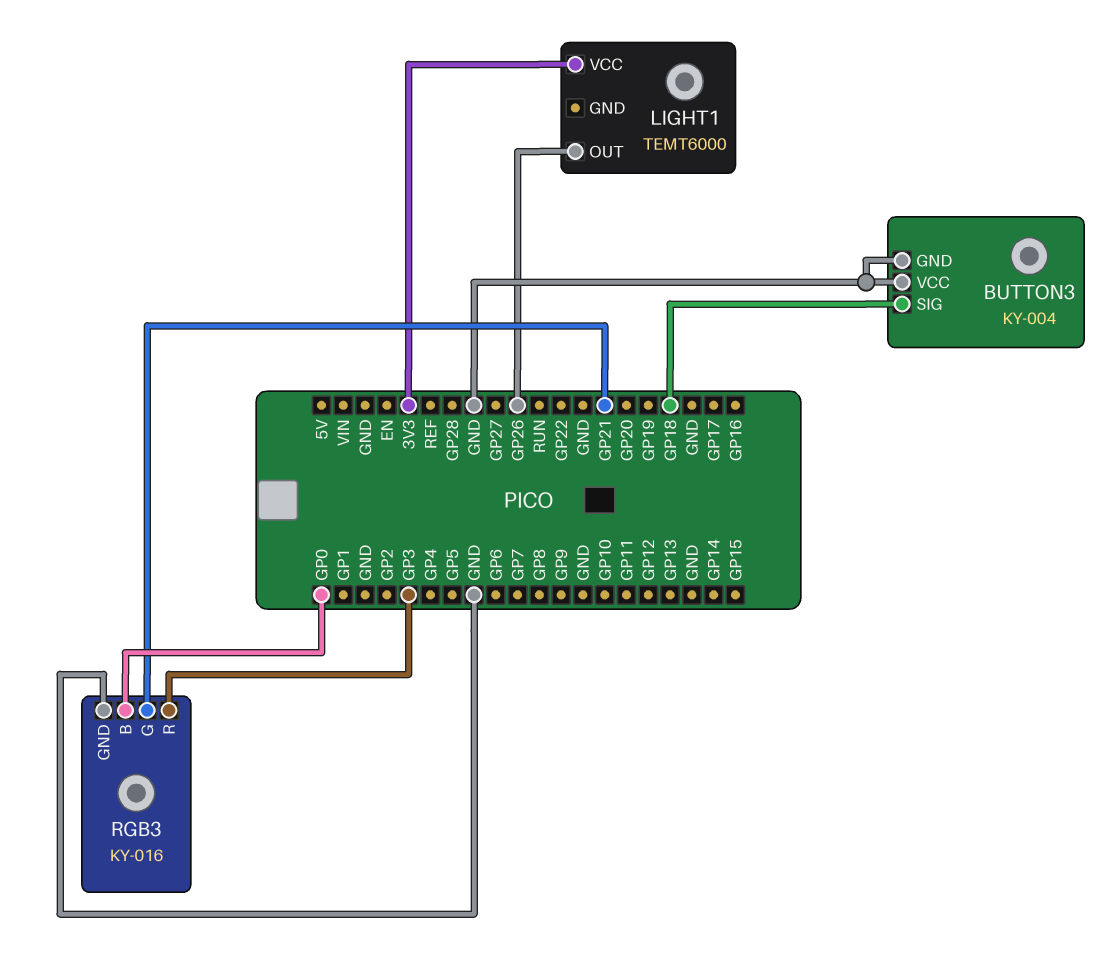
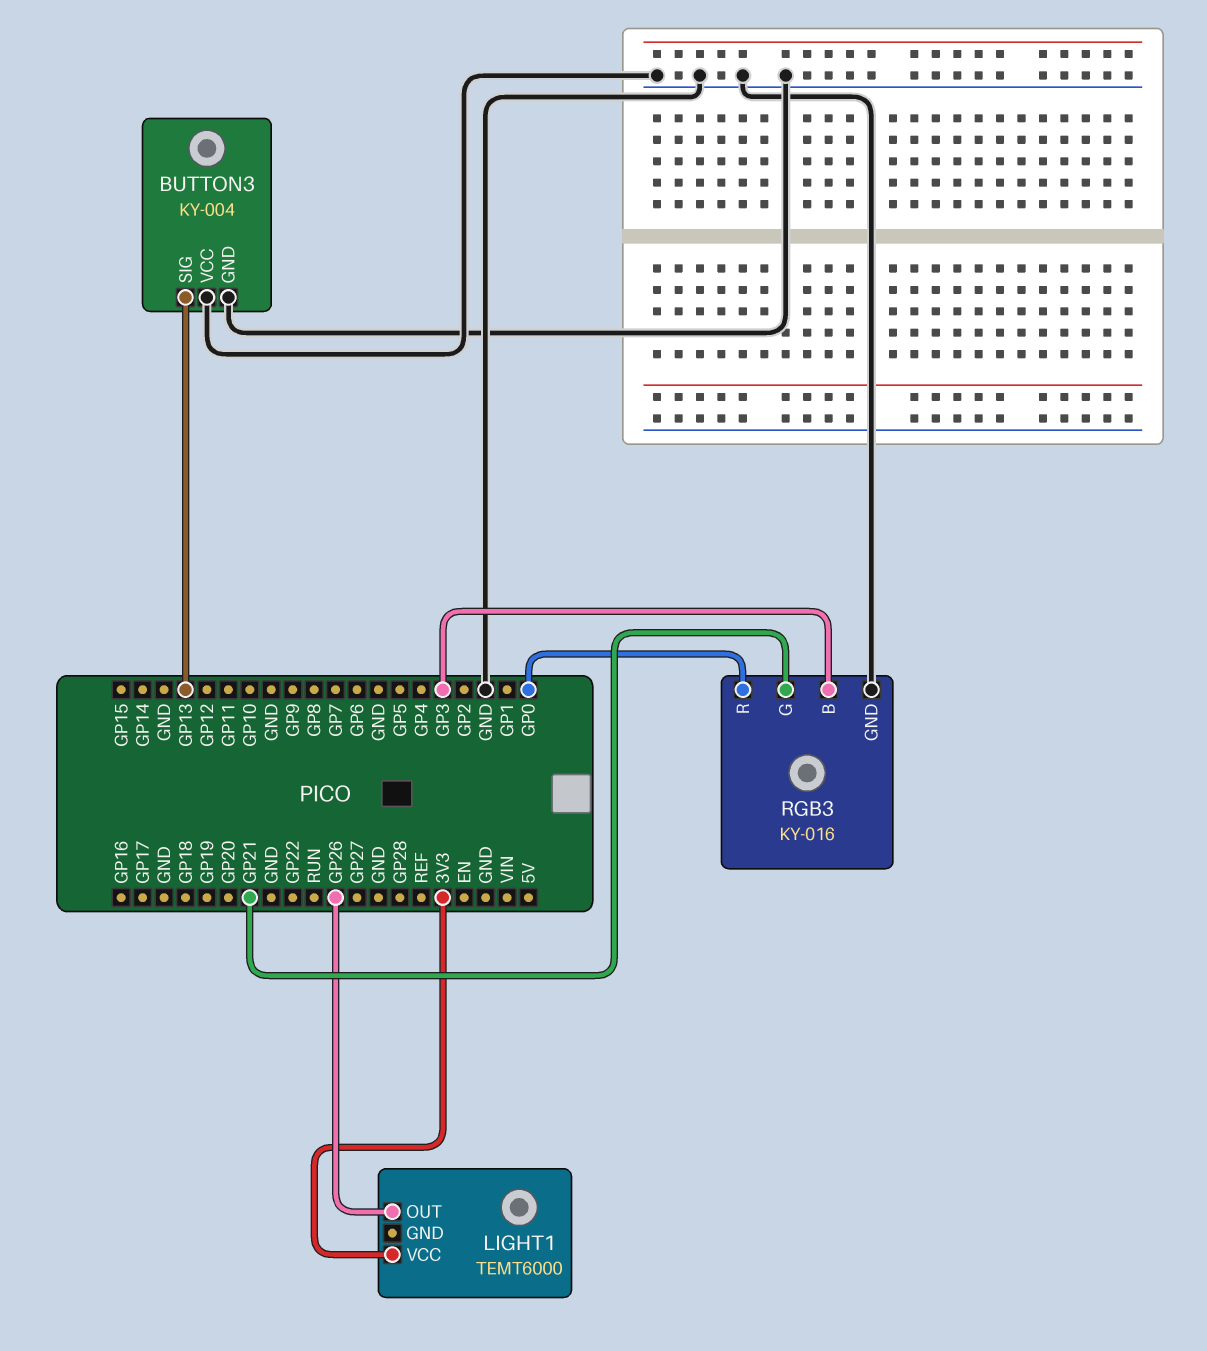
BUTTON3 pin SIG: GP18 -> GP13
RGB3 pin B: GP0 -> GP3
RGB3 pin R: GP3 -> GP0

